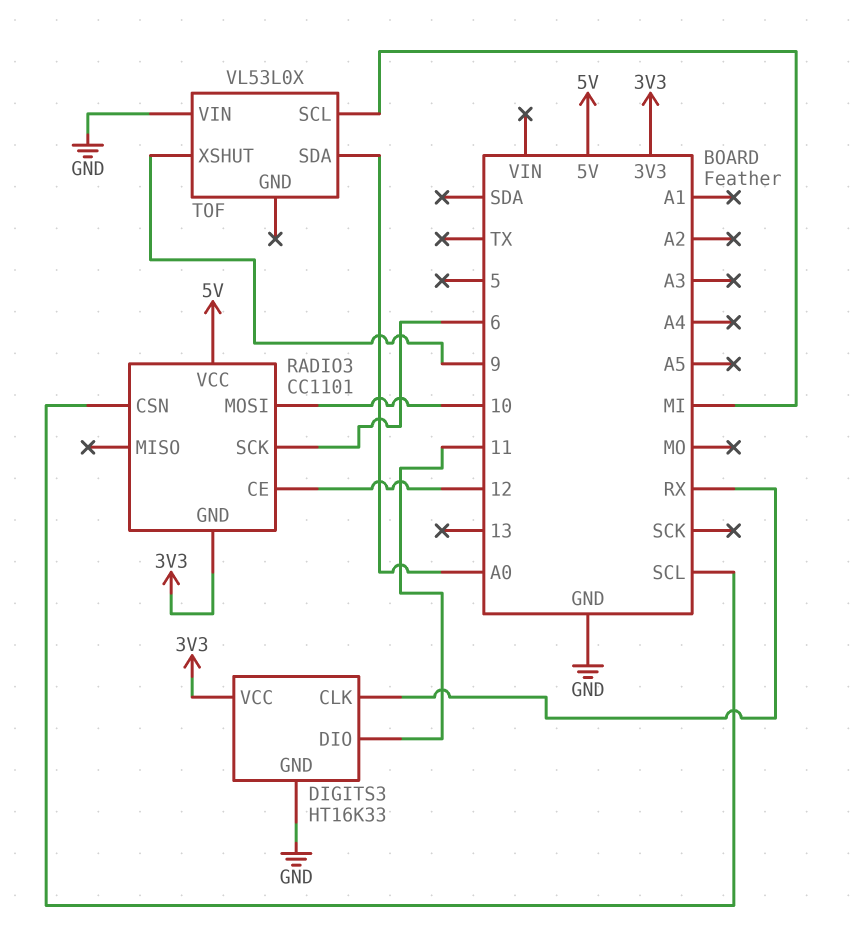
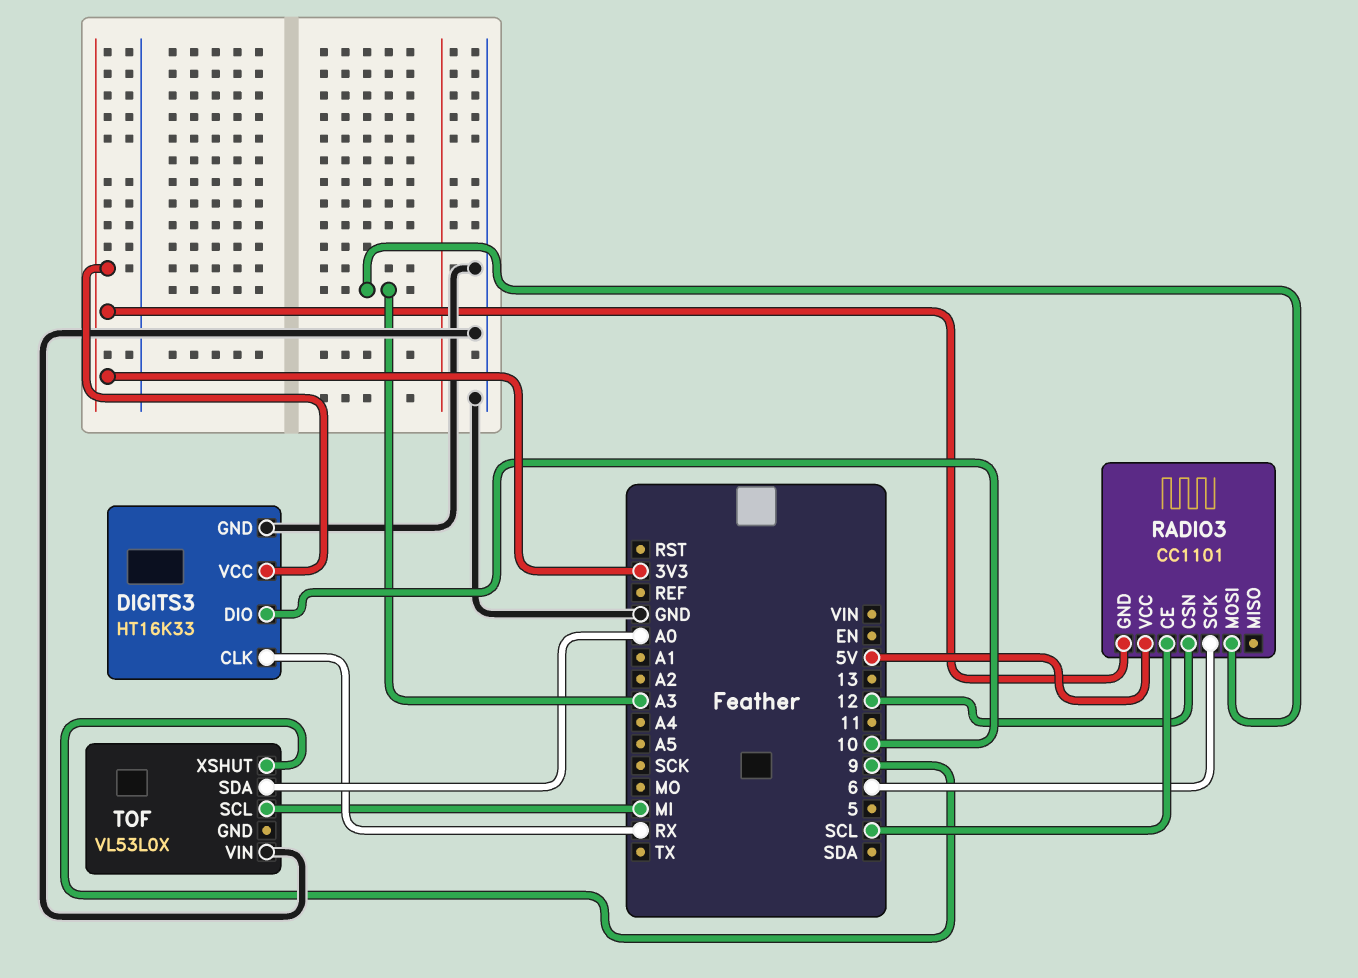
DIGITS3 pin DIO: 11 -> 10
RADIO3 pin CE: 12 -> SCL
RADIO3 pin CSN: SCL -> 12
RADIO3 pin MOSI: 10 -> A3

